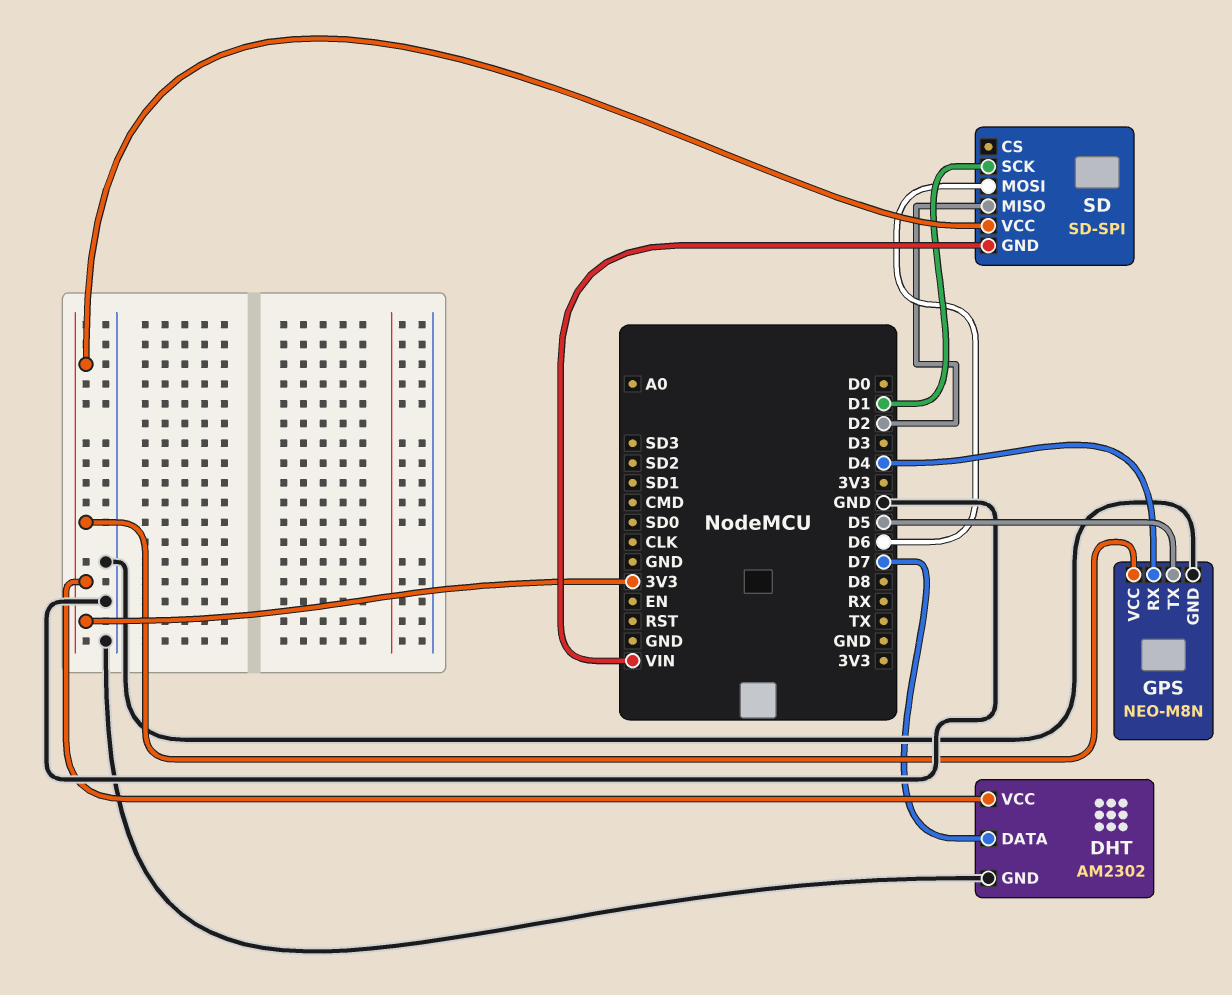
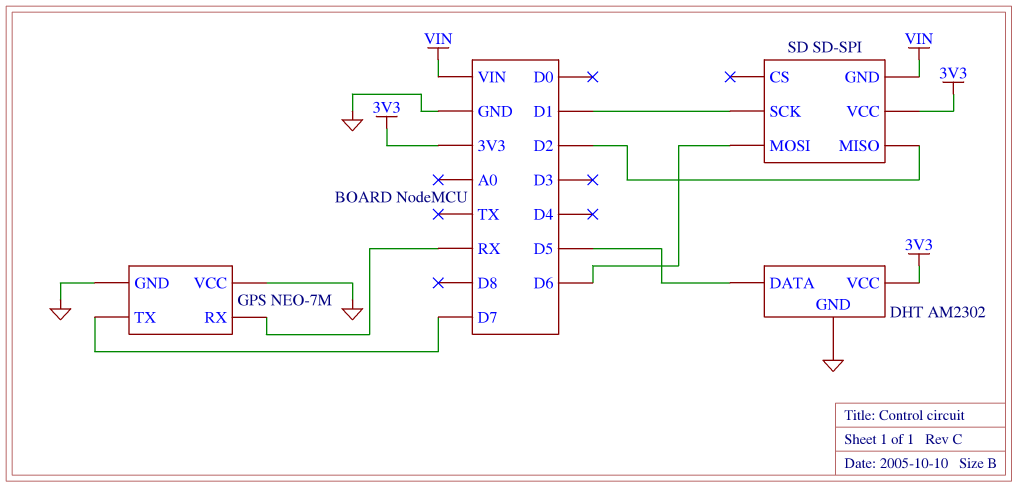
DHT pin DATA: D7 -> D5
GPS: NEO-M8N -> NEO-7M
GPS pin RX: D4 -> RX
GPS pin TX: D5 -> D7
GPS pin VCC: 3V3 -> GND

